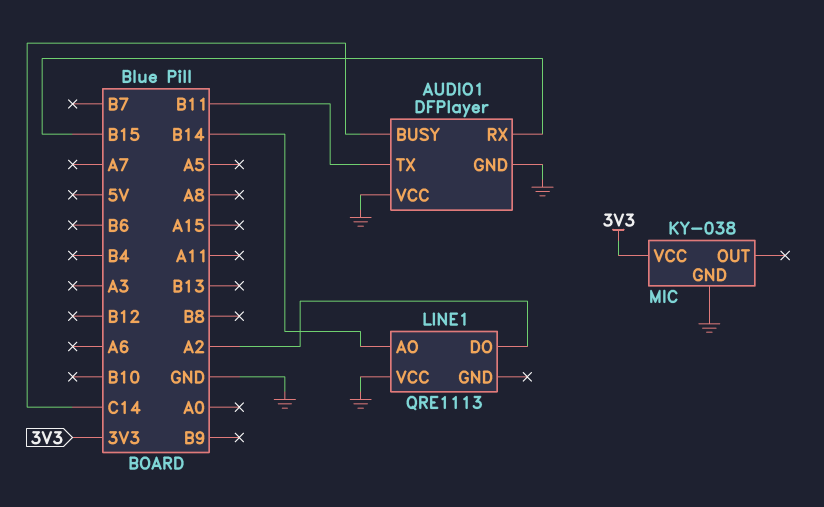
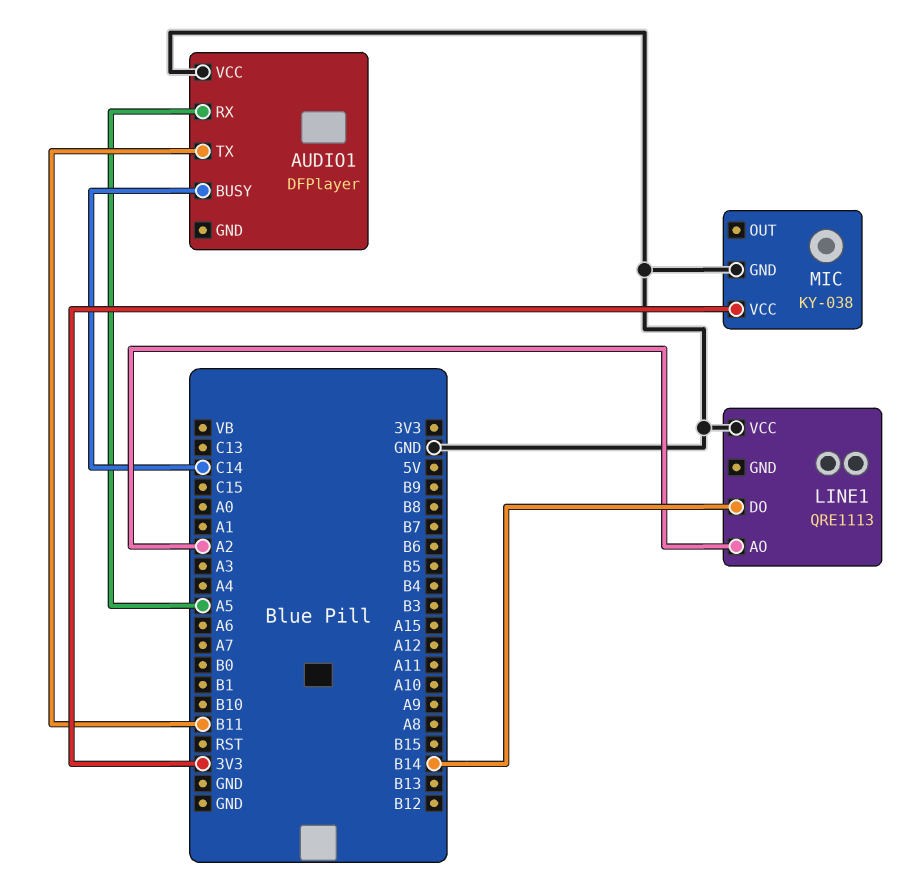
AUDIO1 pin GND: GND -> none
AUDIO1 pin RX: B15 -> A5
LINE1 pin AO: B14 -> A2
LINE1 pin DO: A2 -> B14

